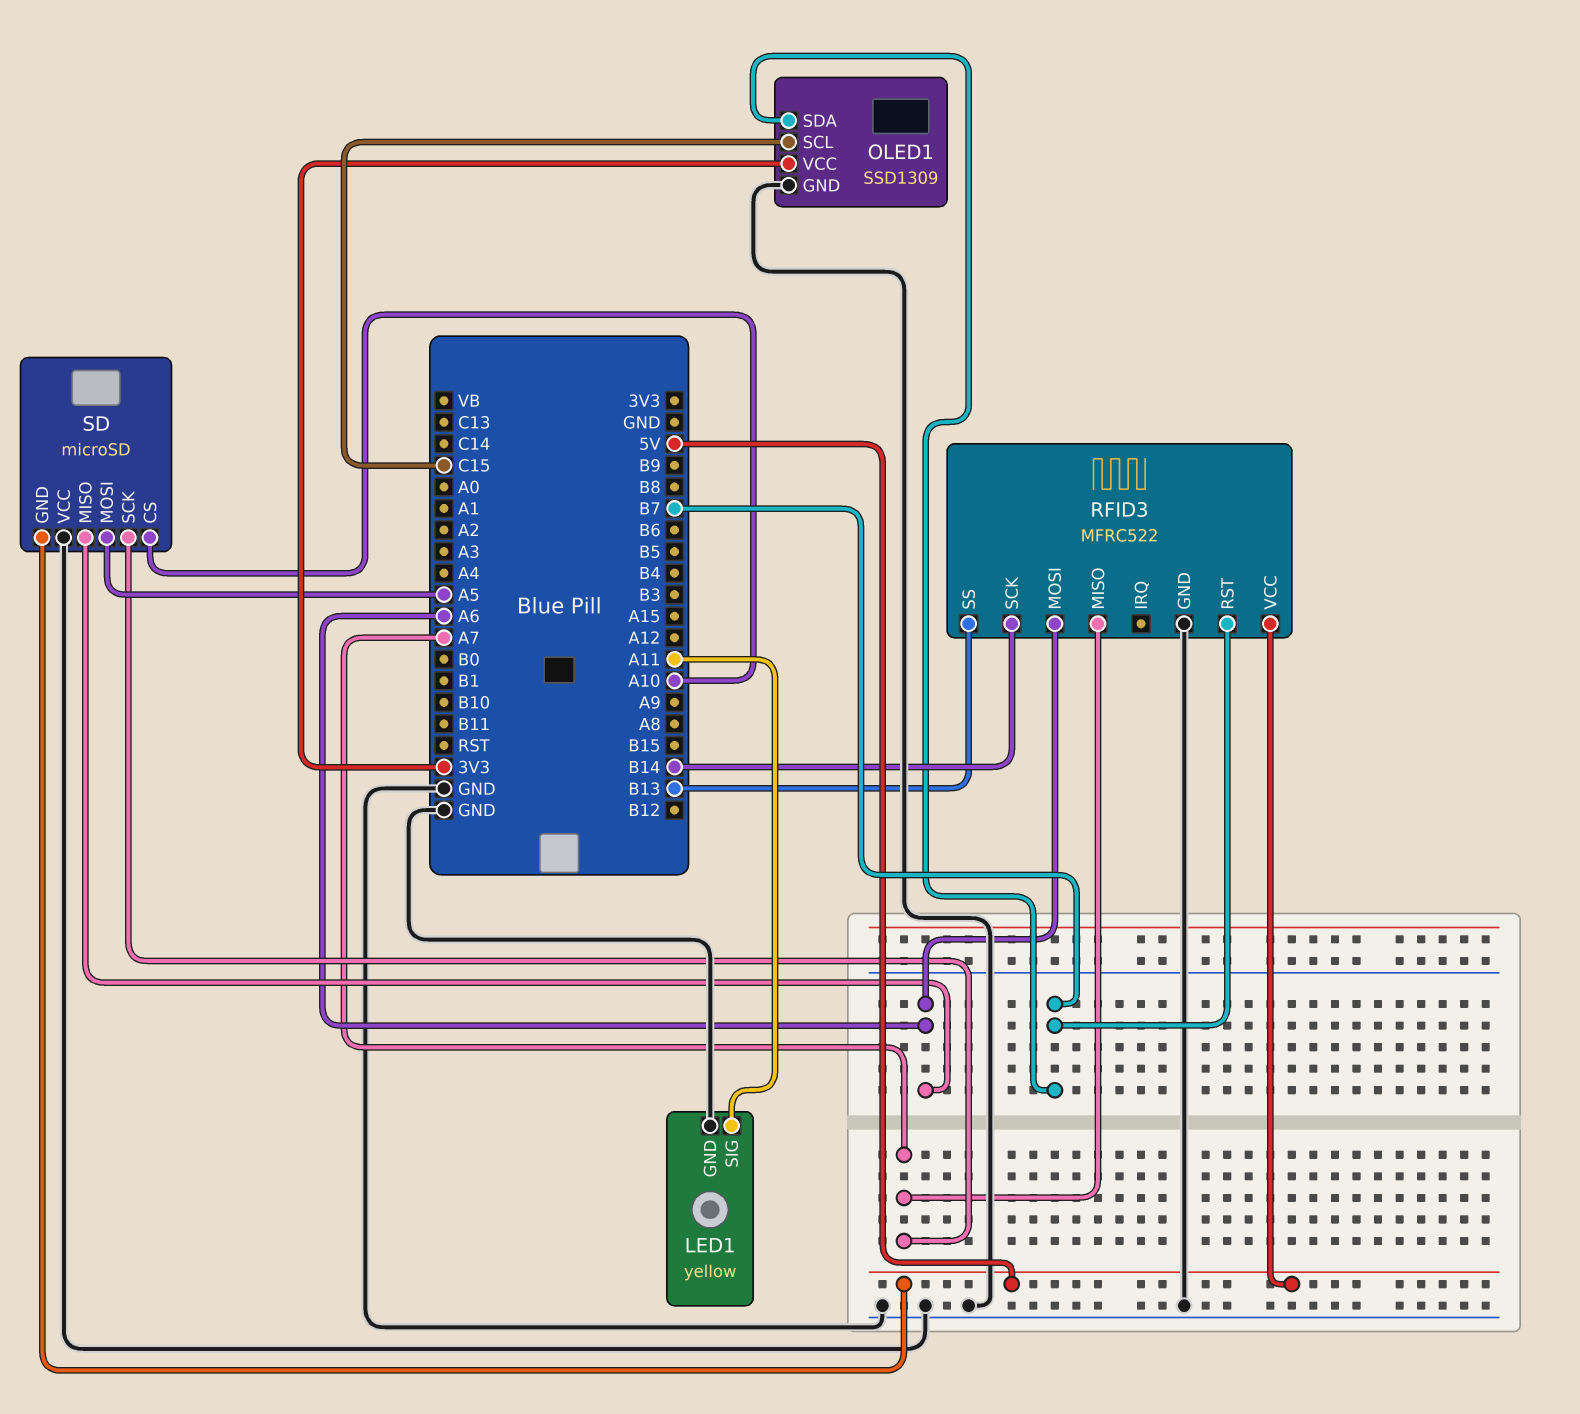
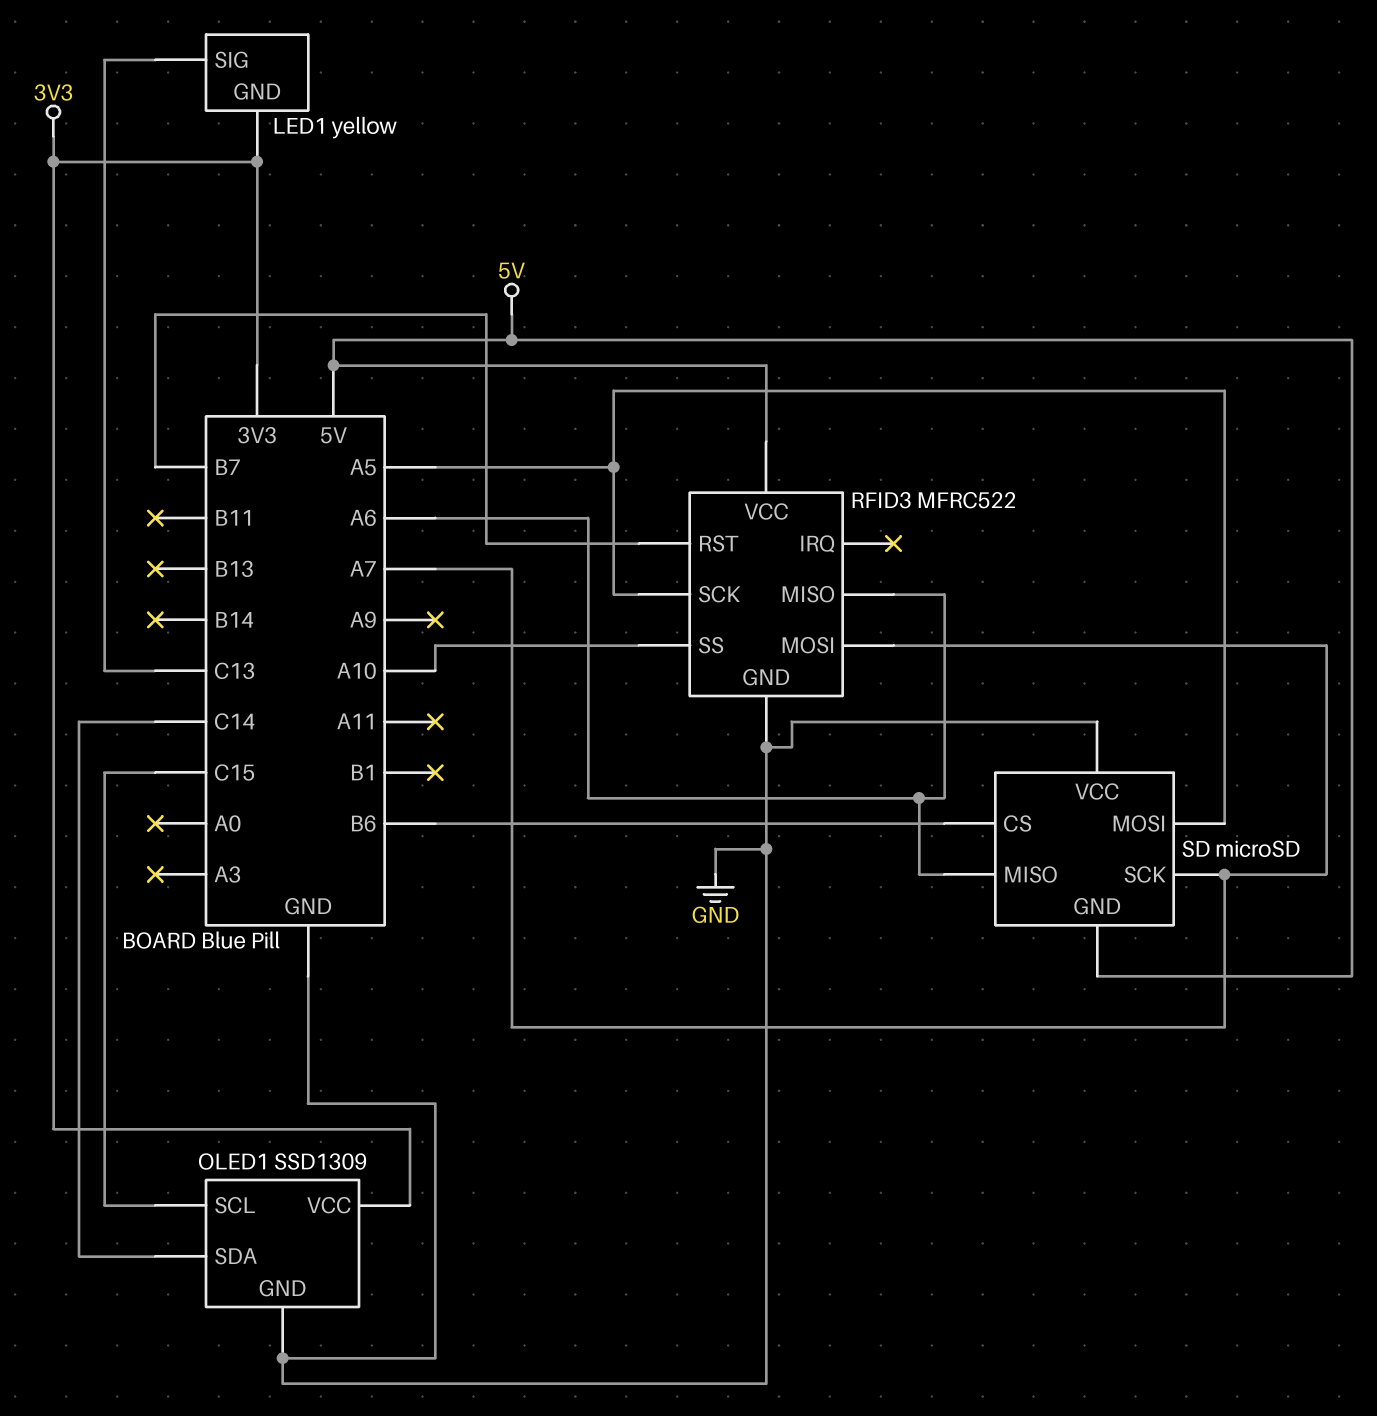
LED1 pin GND: GND -> 3V3
LED1 pin SIG: A11 -> C13
OLED1 pin SDA: B7 -> C14
RFID3 pin MISO: A7 -> A6
RFID3 pin MOSI: A6 -> A7
RFID3 pin SCK: B14 -> A5
RFID3 pin SS: B13 -> A10
SD pin CS: A10 -> B6

